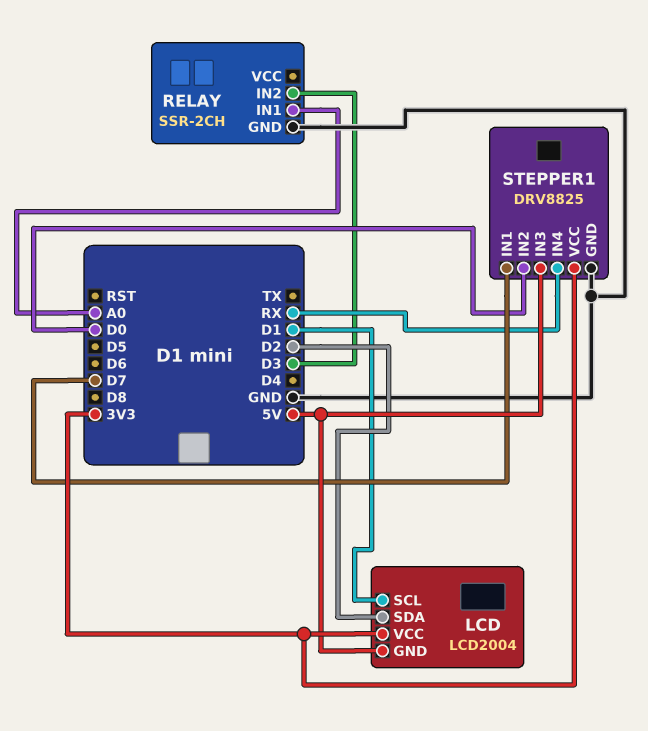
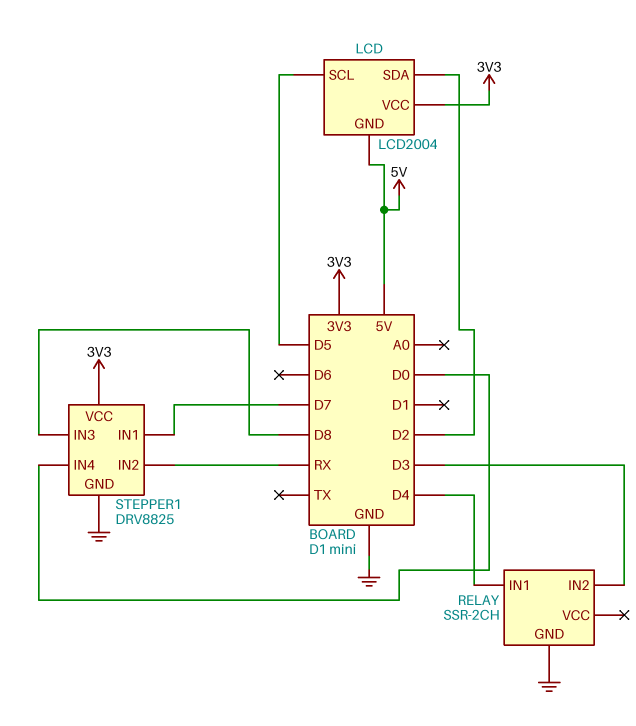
LCD pin SCL: D1 -> D5
RELAY pin IN1: A0 -> D4
STEPPER1 pin IN2: D0 -> RX
STEPPER1 pin IN3: 5V -> D8
STEPPER1 pin IN4: RX -> D0

